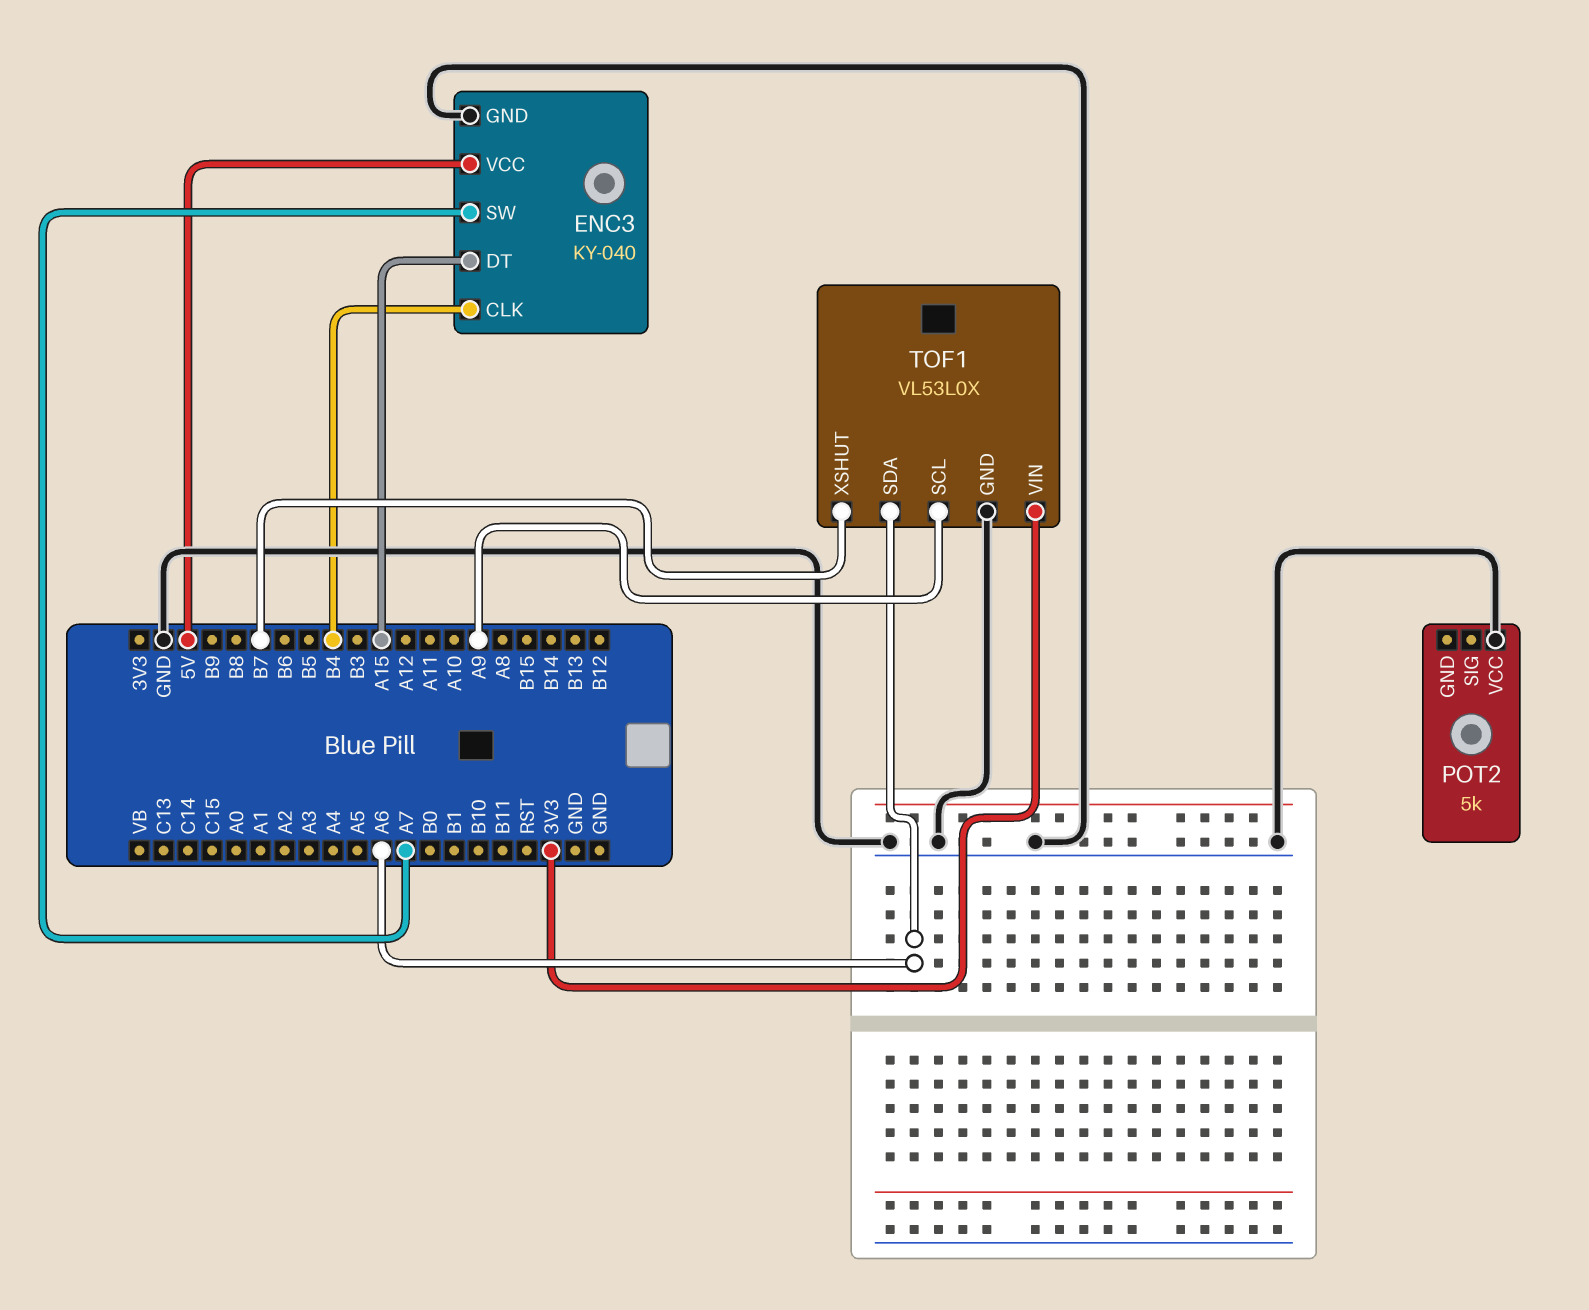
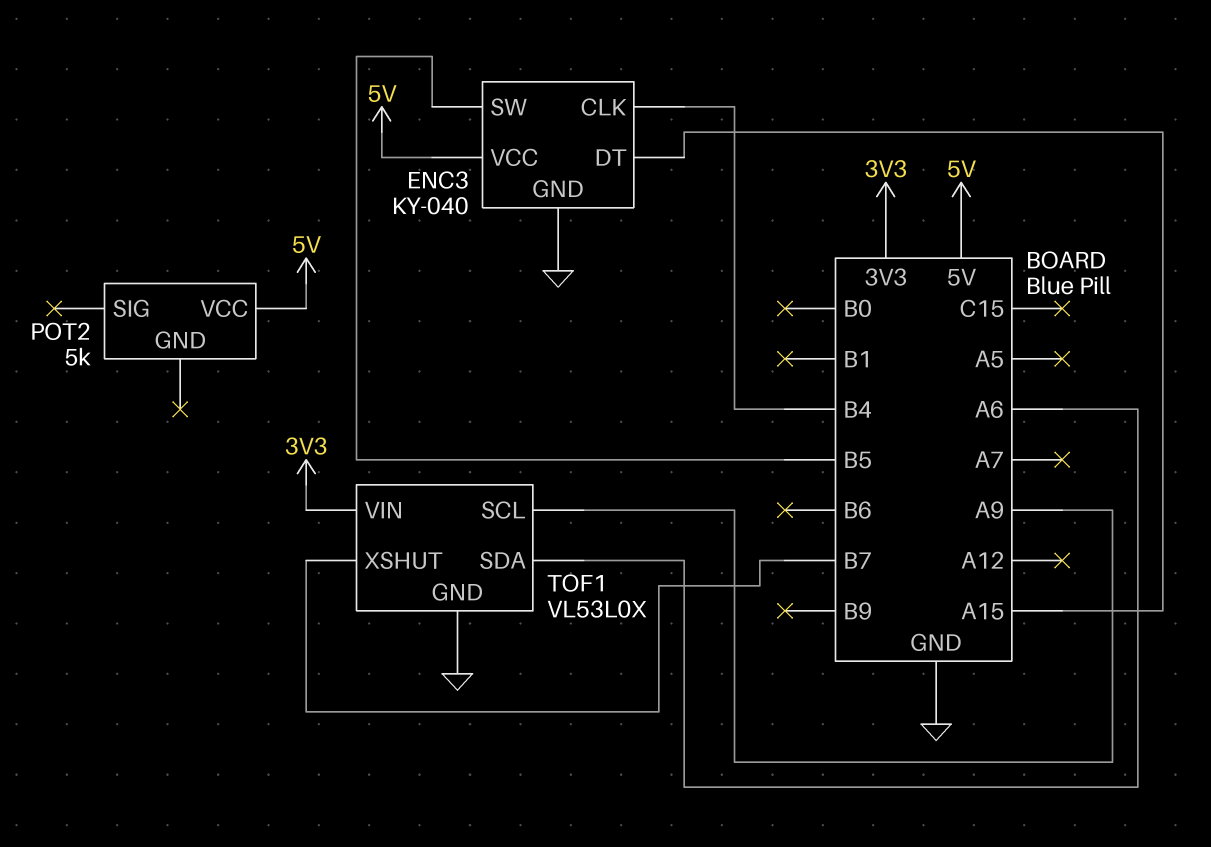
ENC3 pin SW: A7 -> B5
POT2 pin VCC: GND -> 5V

